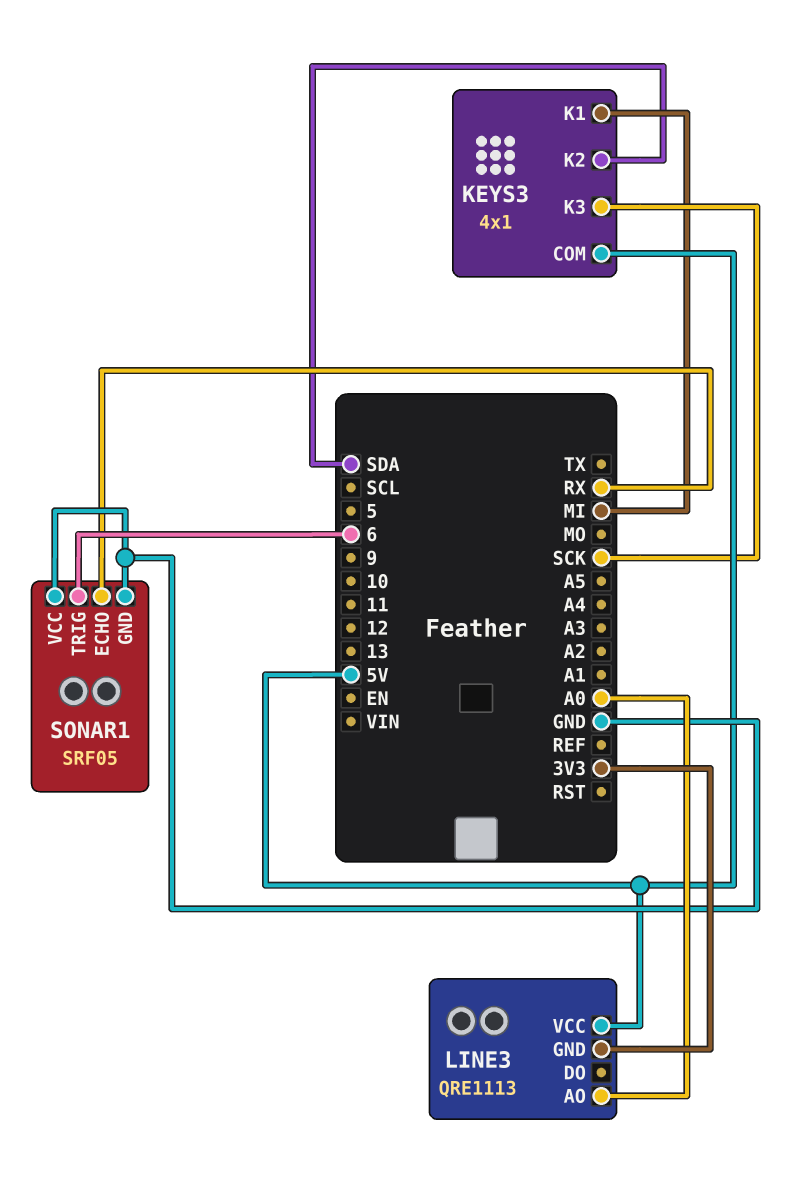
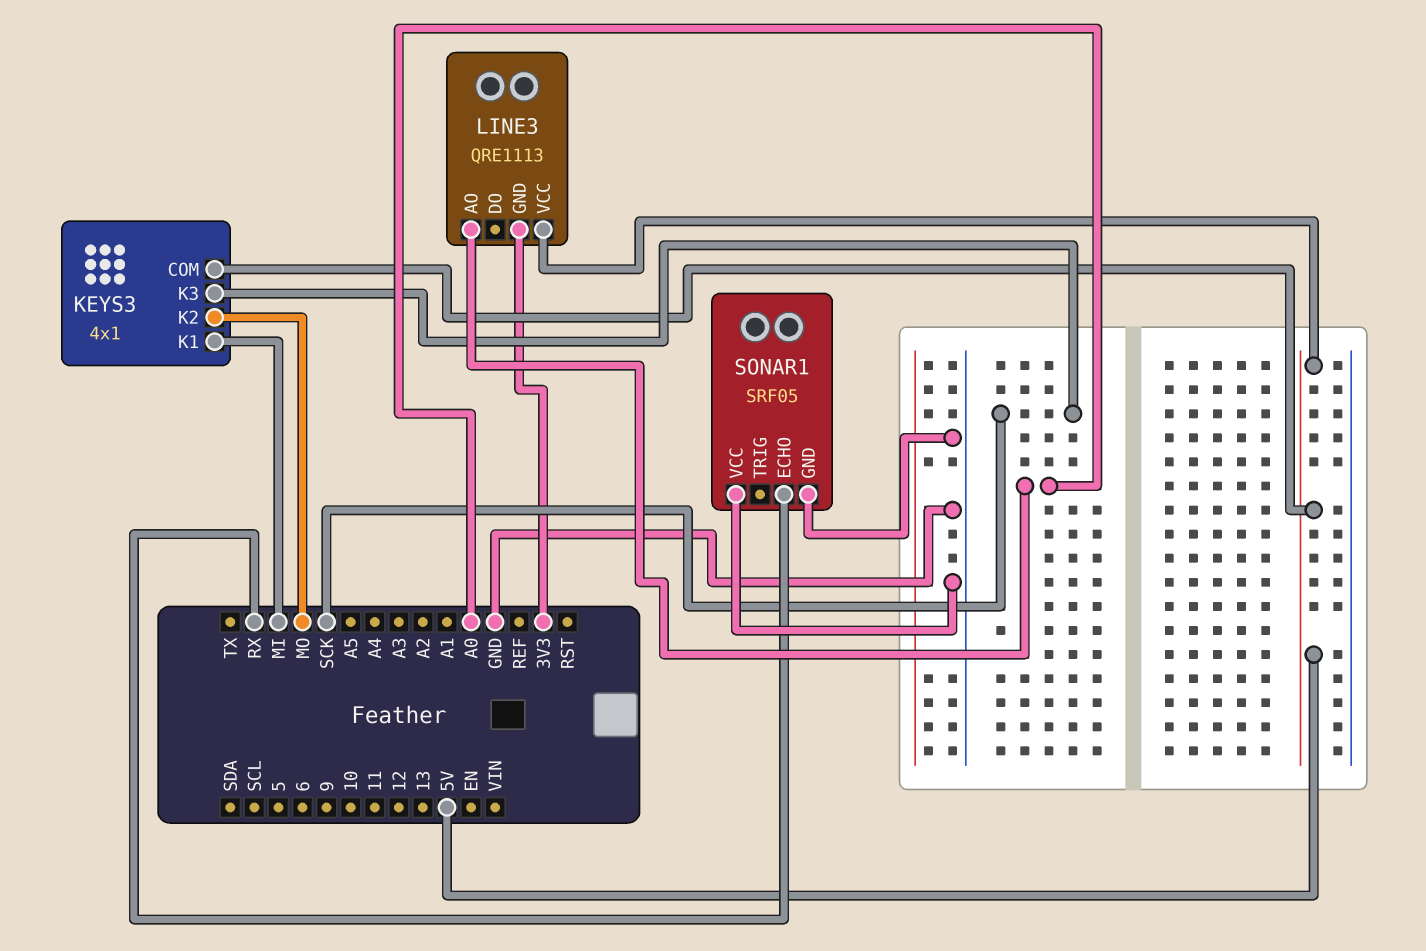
KEYS3 pin K2: SDA -> MO
SONAR1 pin TRIG: 6 -> none

